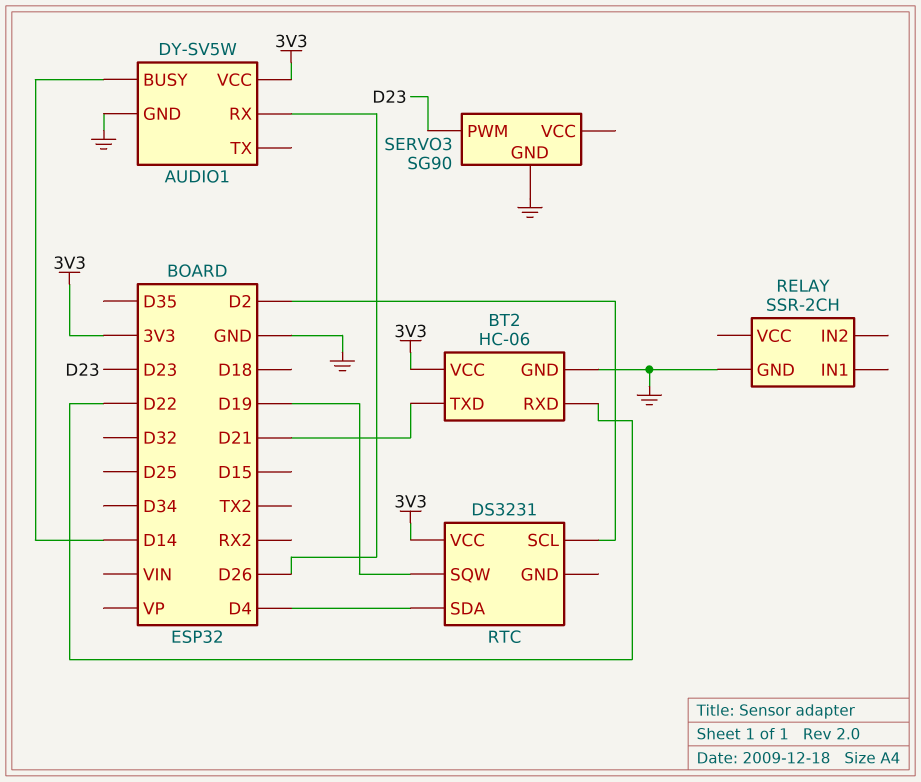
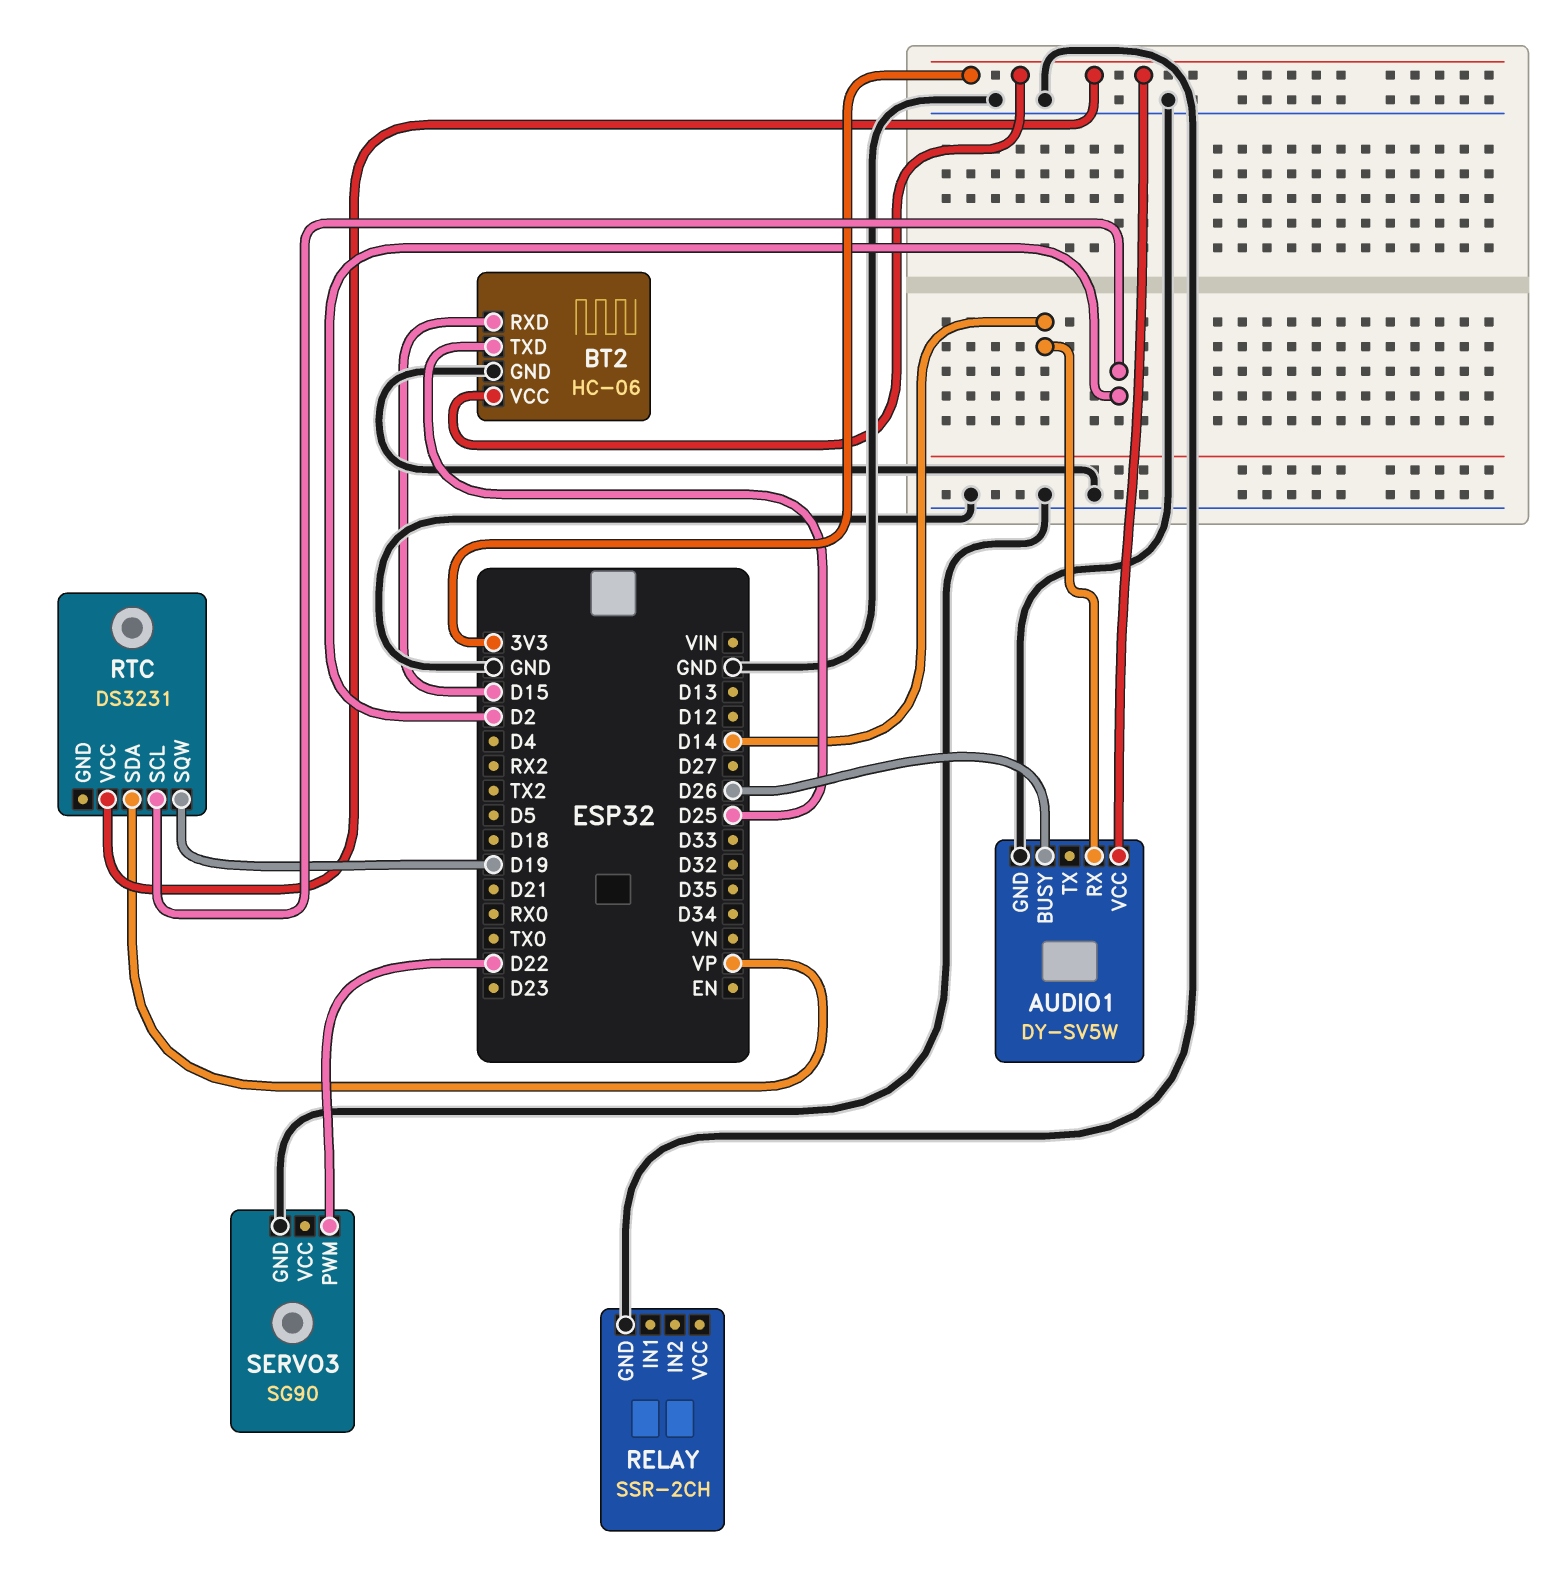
AUDIO1 pin BUSY: D14 -> D26
AUDIO1 pin RX: D26 -> D14
BT2 pin RXD: D22 -> D15
BT2 pin TXD: D21 -> D25
RTC pin SDA: D4 -> VP
SERVO3 pin PWM: D23 -> D22

